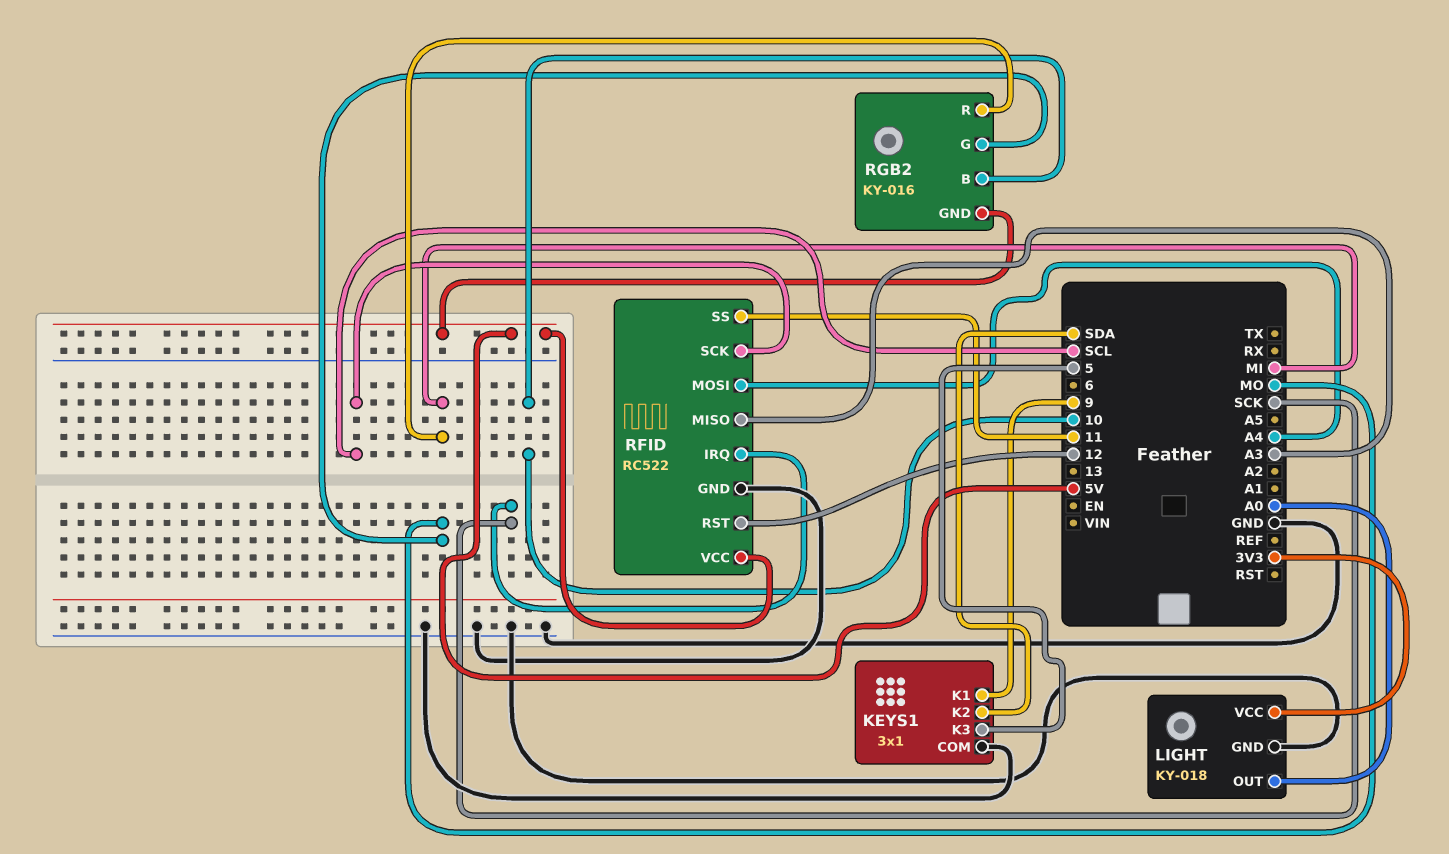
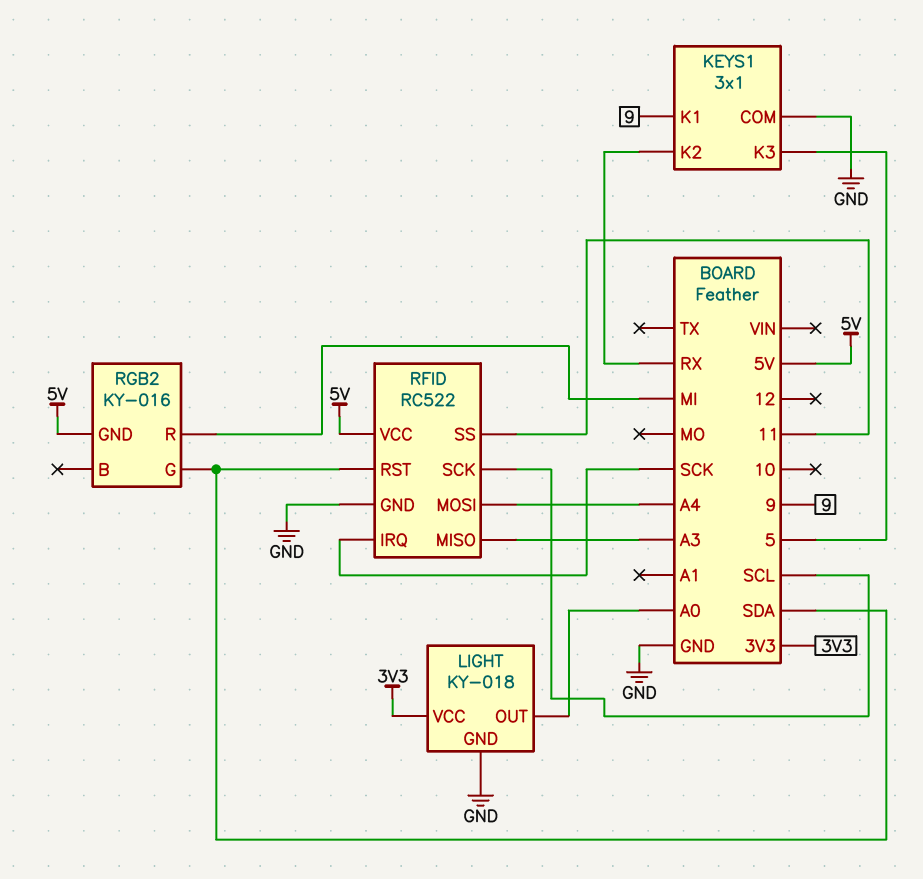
KEYS1 pin K2: SDA -> RX
RFID pin RST: 12 -> SDA
RGB2 pin B: 10 -> none
RGB2 pin G: MO -> SDA

